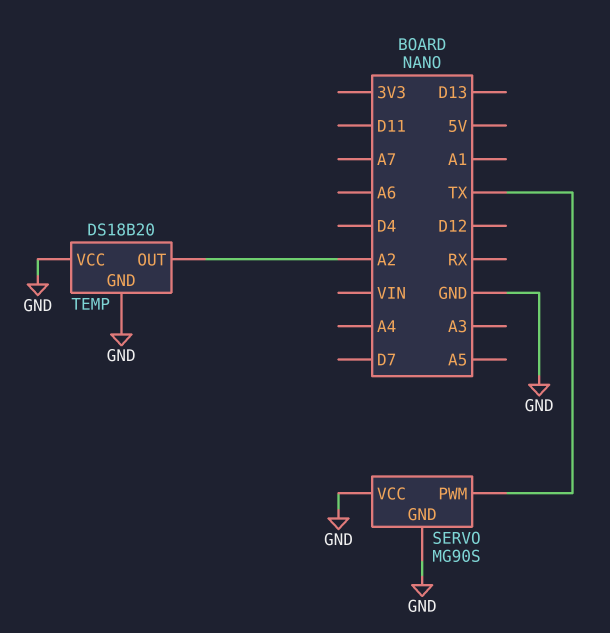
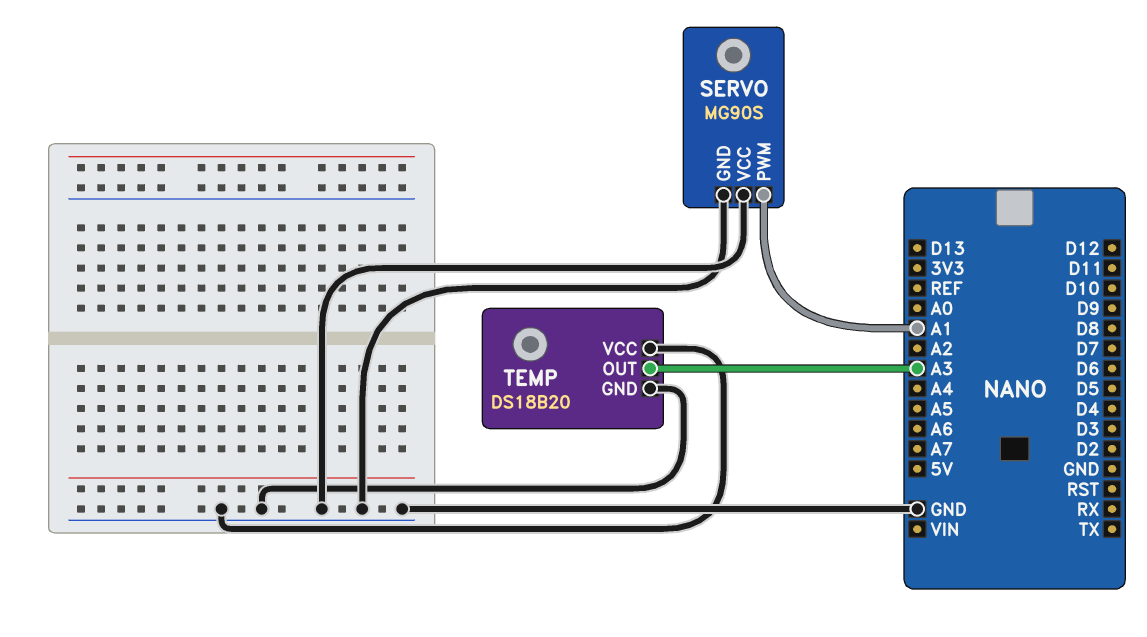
SERVO pin PWM: TX -> A1
TEMP pin OUT: A2 -> A3

